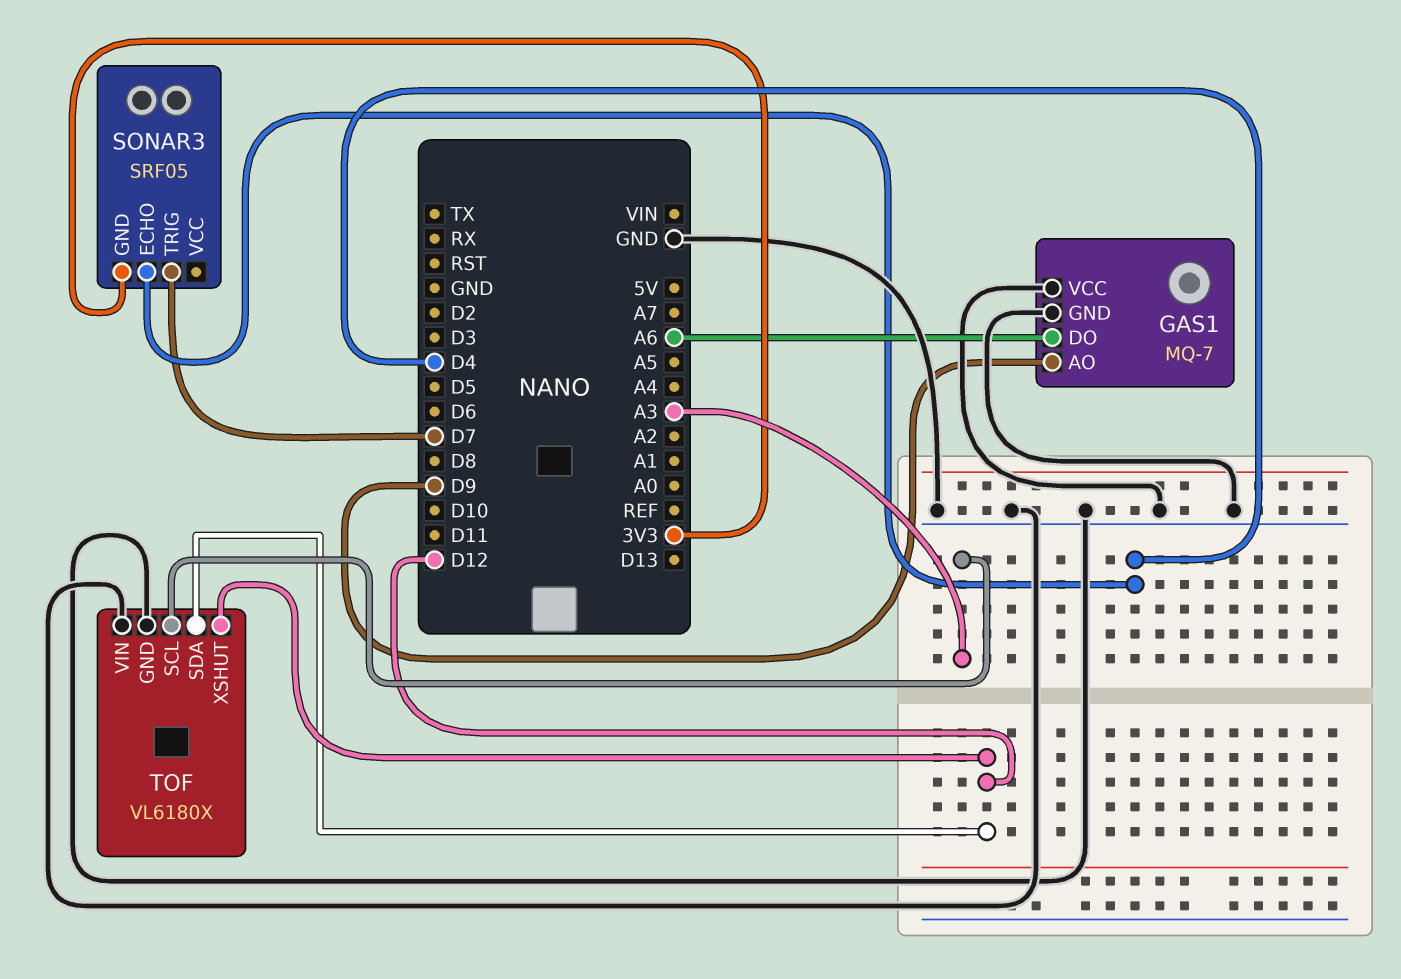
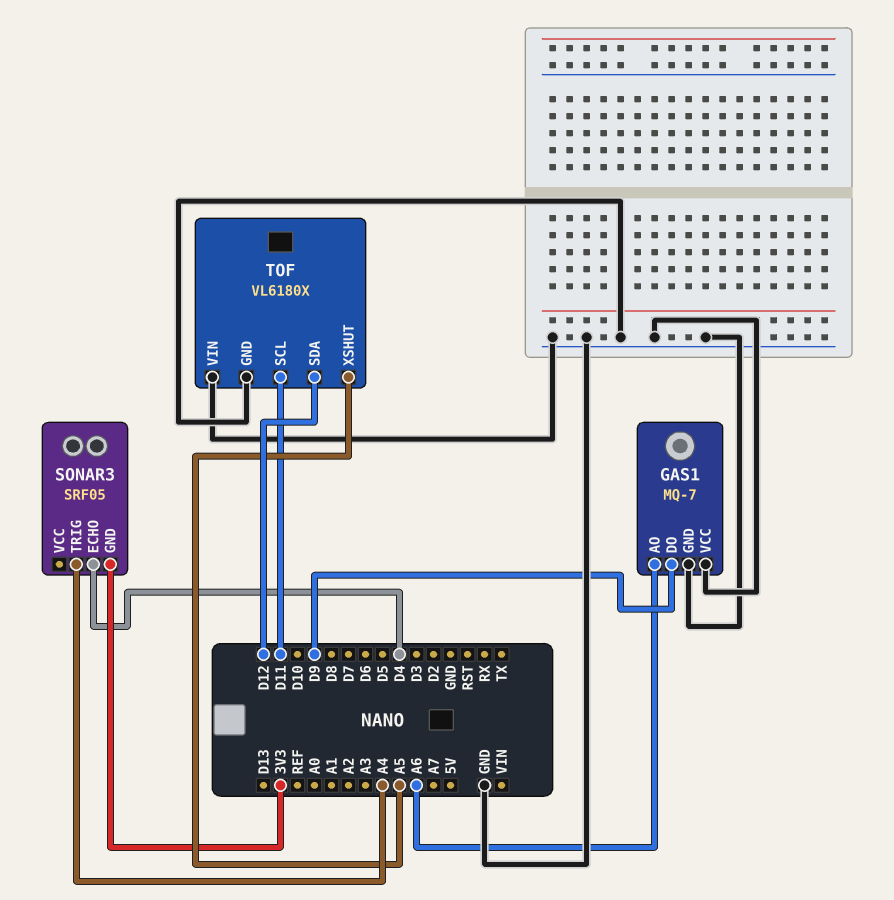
GAS1 pin AO: D9 -> A6
GAS1 pin DO: A6 -> D9
SONAR3 pin TRIG: D7 -> A4
TOF pin SCL: A3 -> D11
TOF pin XSHUT: D12 -> A5

